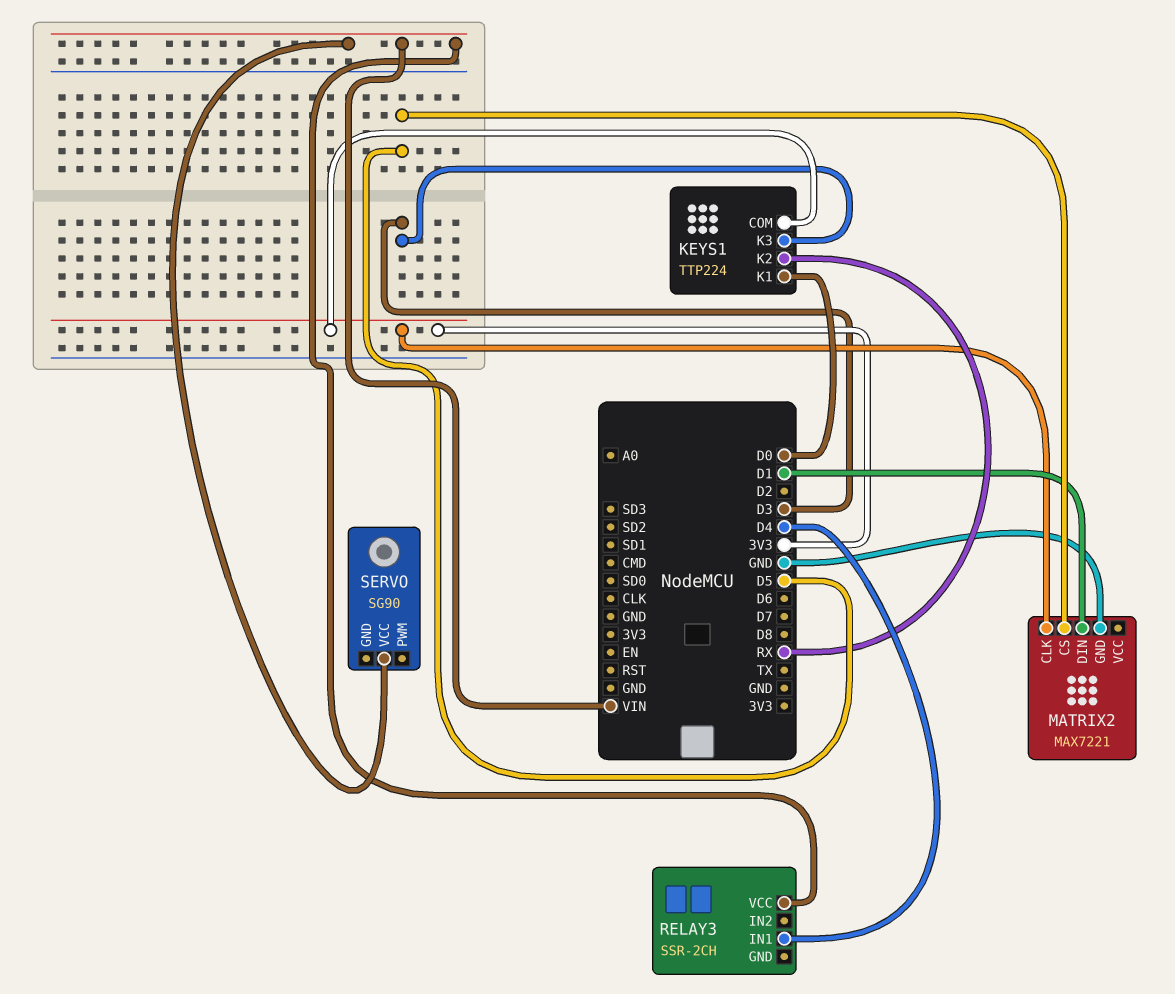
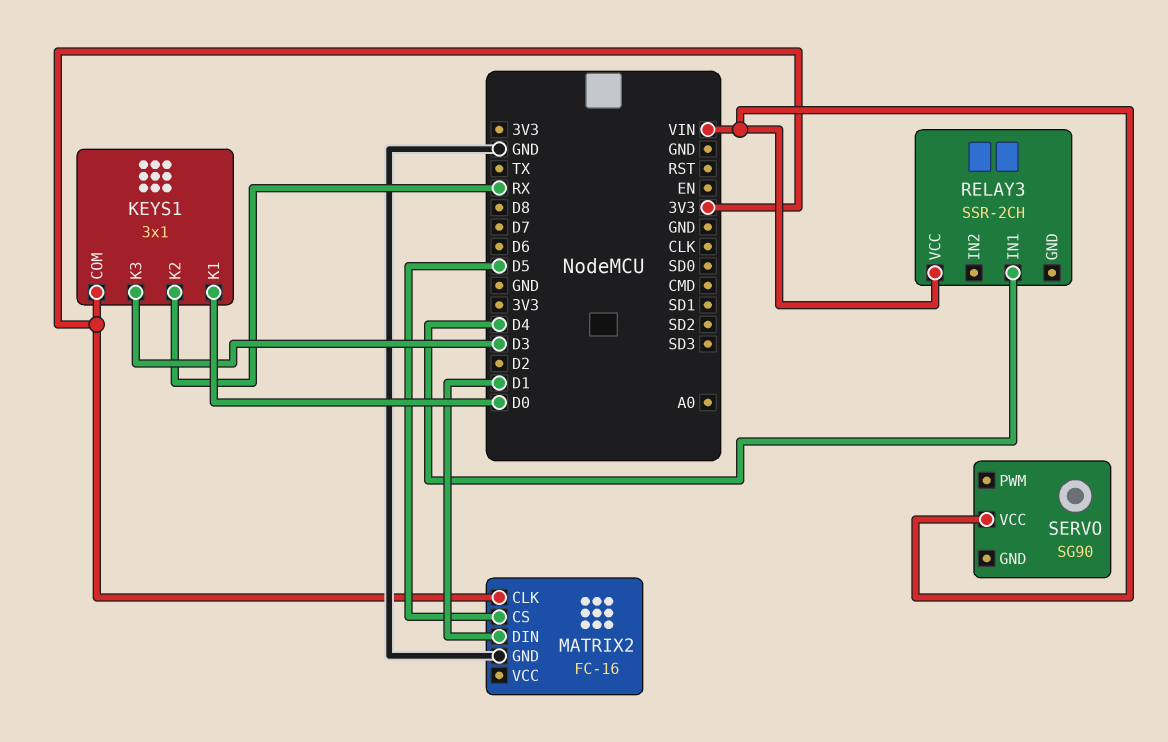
KEYS1: TTP224 -> 3x1
MATRIX2: MAX7221 -> FC-16

